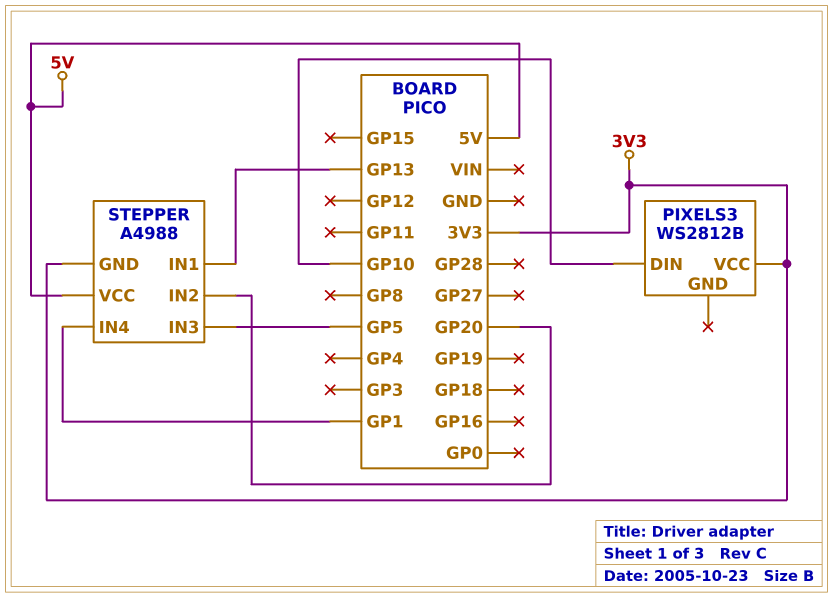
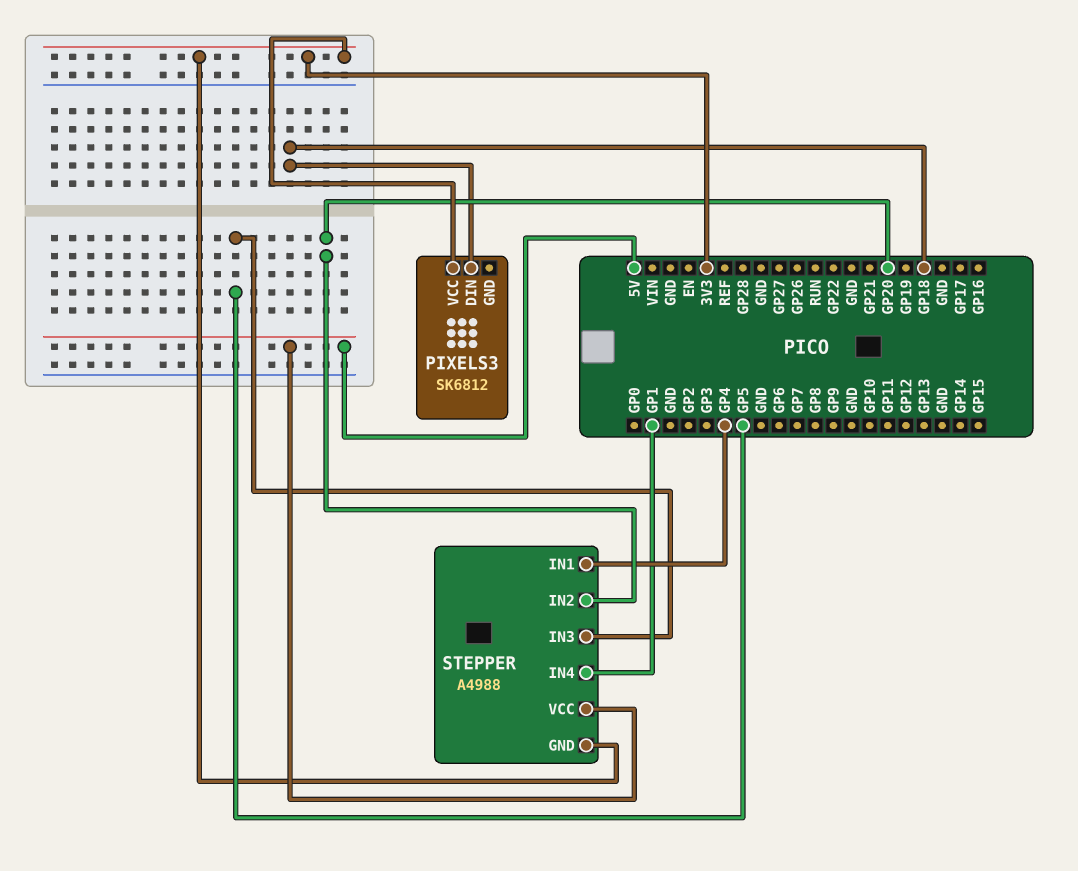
PIXELS3: WS2812B -> SK6812
PIXELS3 pin DIN: GP10 -> GP18
STEPPER pin IN1: GP13 -> GP4

